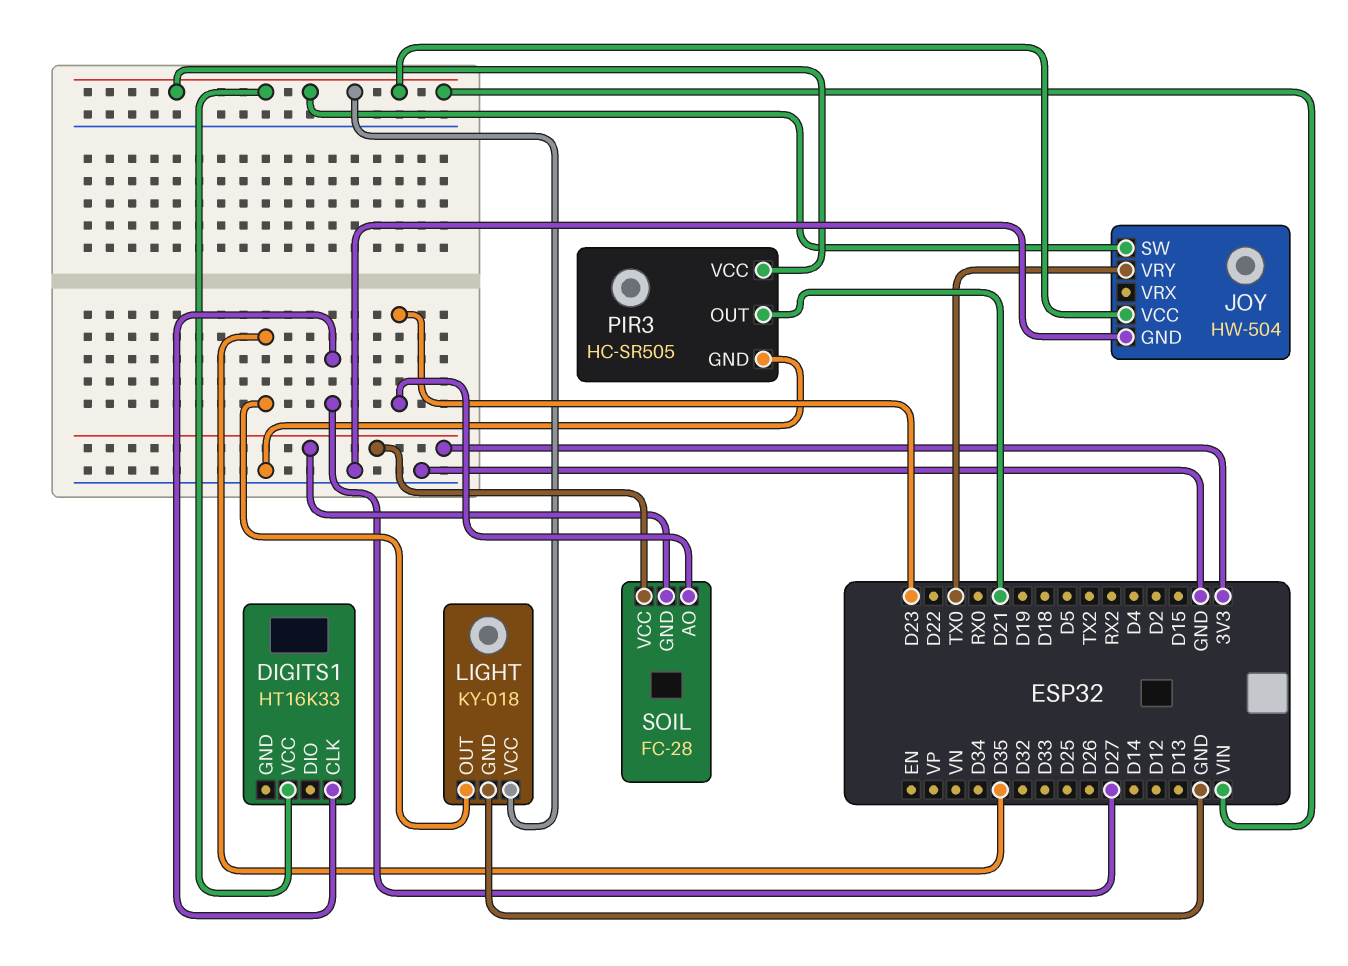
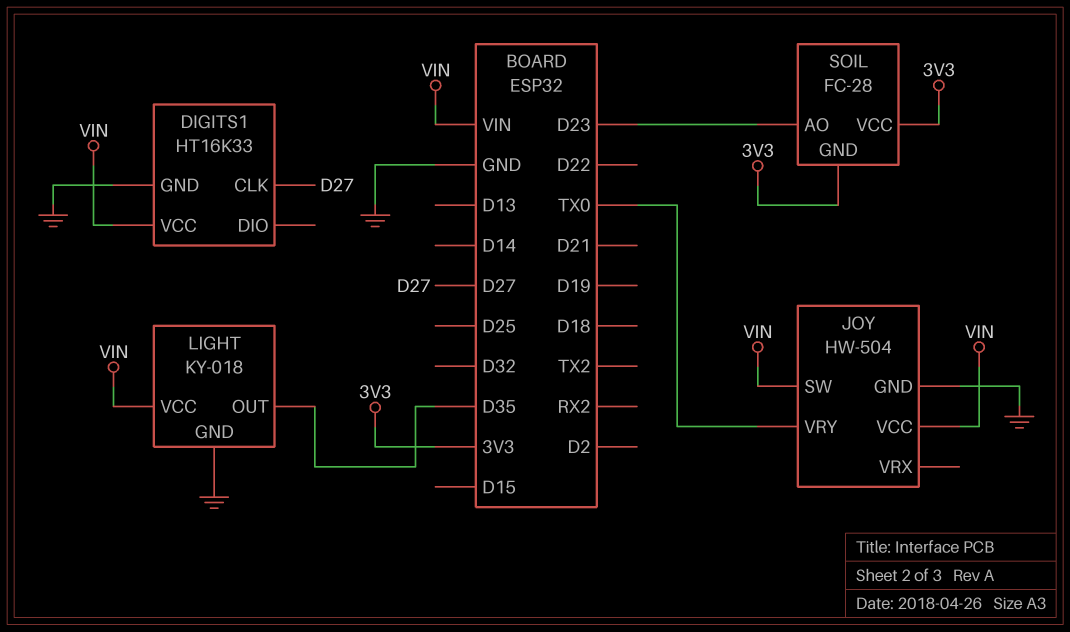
DIGITS1 pin GND: none -> GND
PIR3: HC-SR505 -> none
PIR3 pin GND: GND -> none
PIR3 pin OUT: D21 -> none
PIR3 pin VCC: VIN -> none

